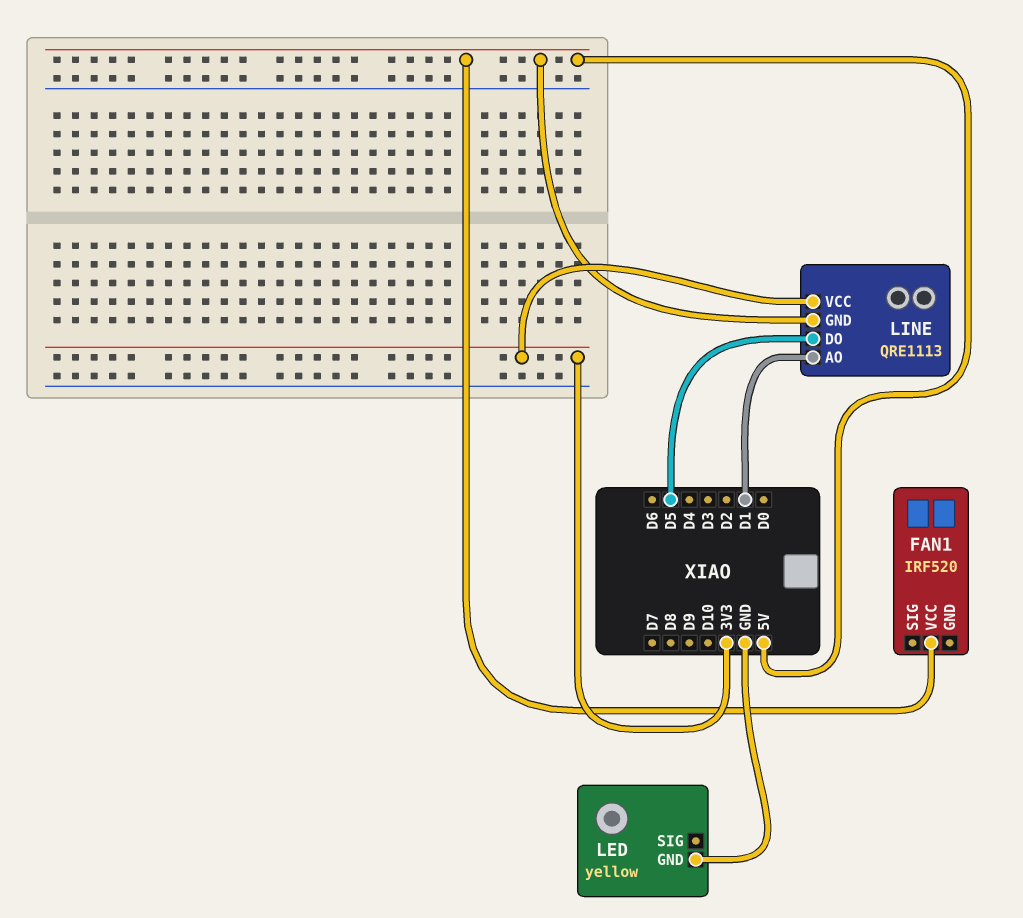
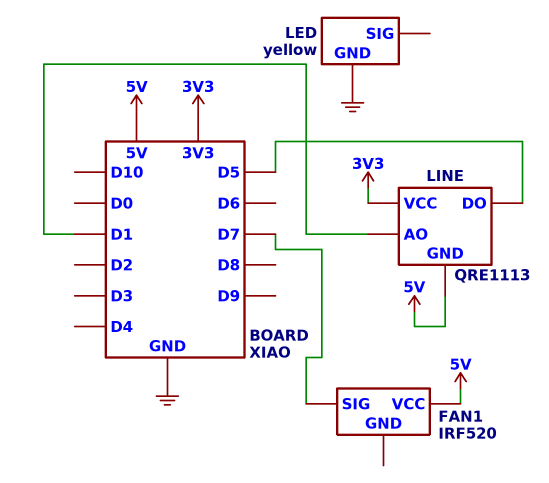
FAN1 pin SIG: none -> D7

